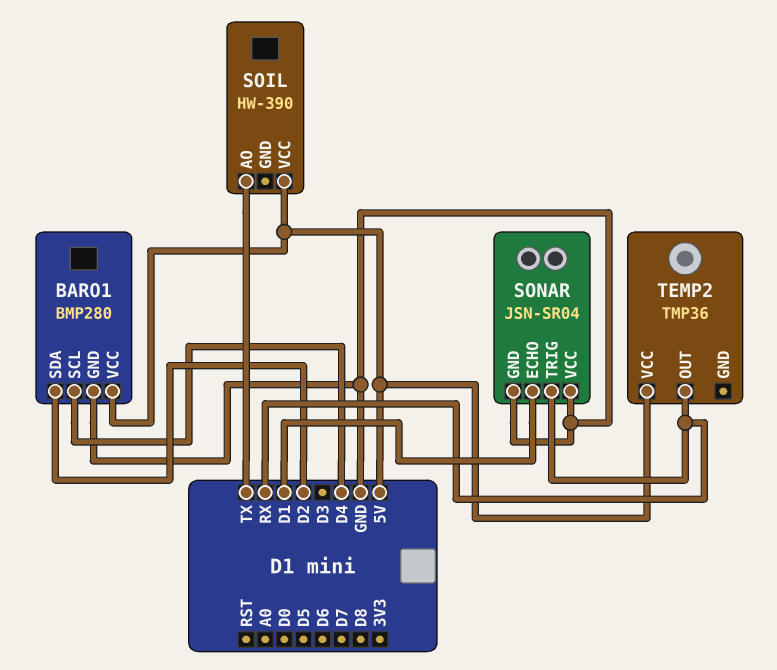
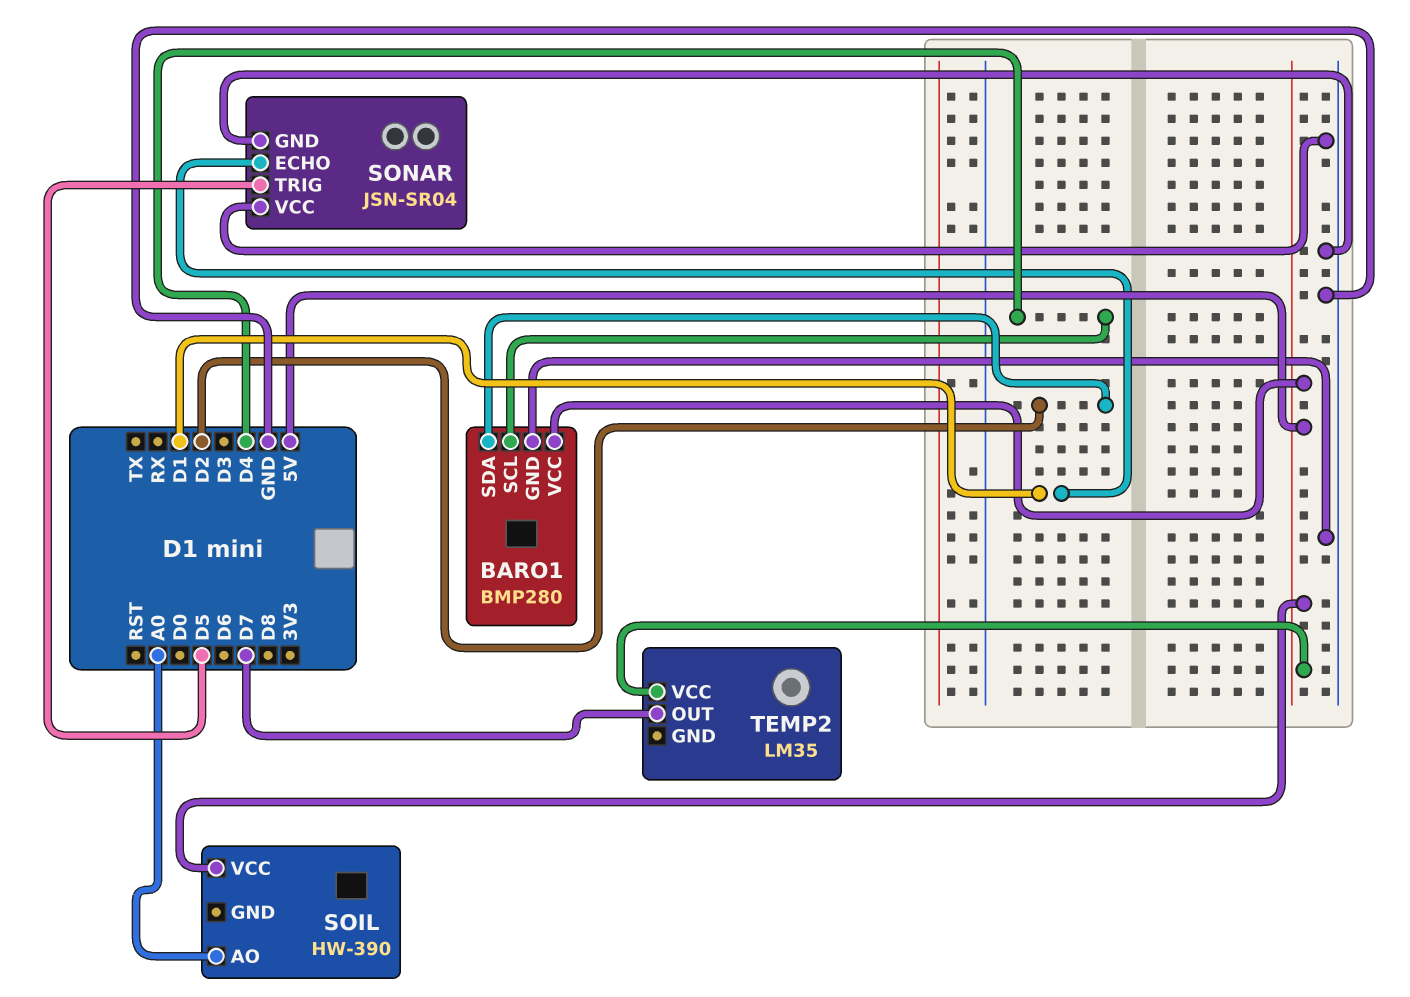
SOIL pin AO: TX -> A0
SONAR pin TRIG: RX -> D5
TEMP2: TMP36 -> LM35
TEMP2 pin OUT: RX -> D7

